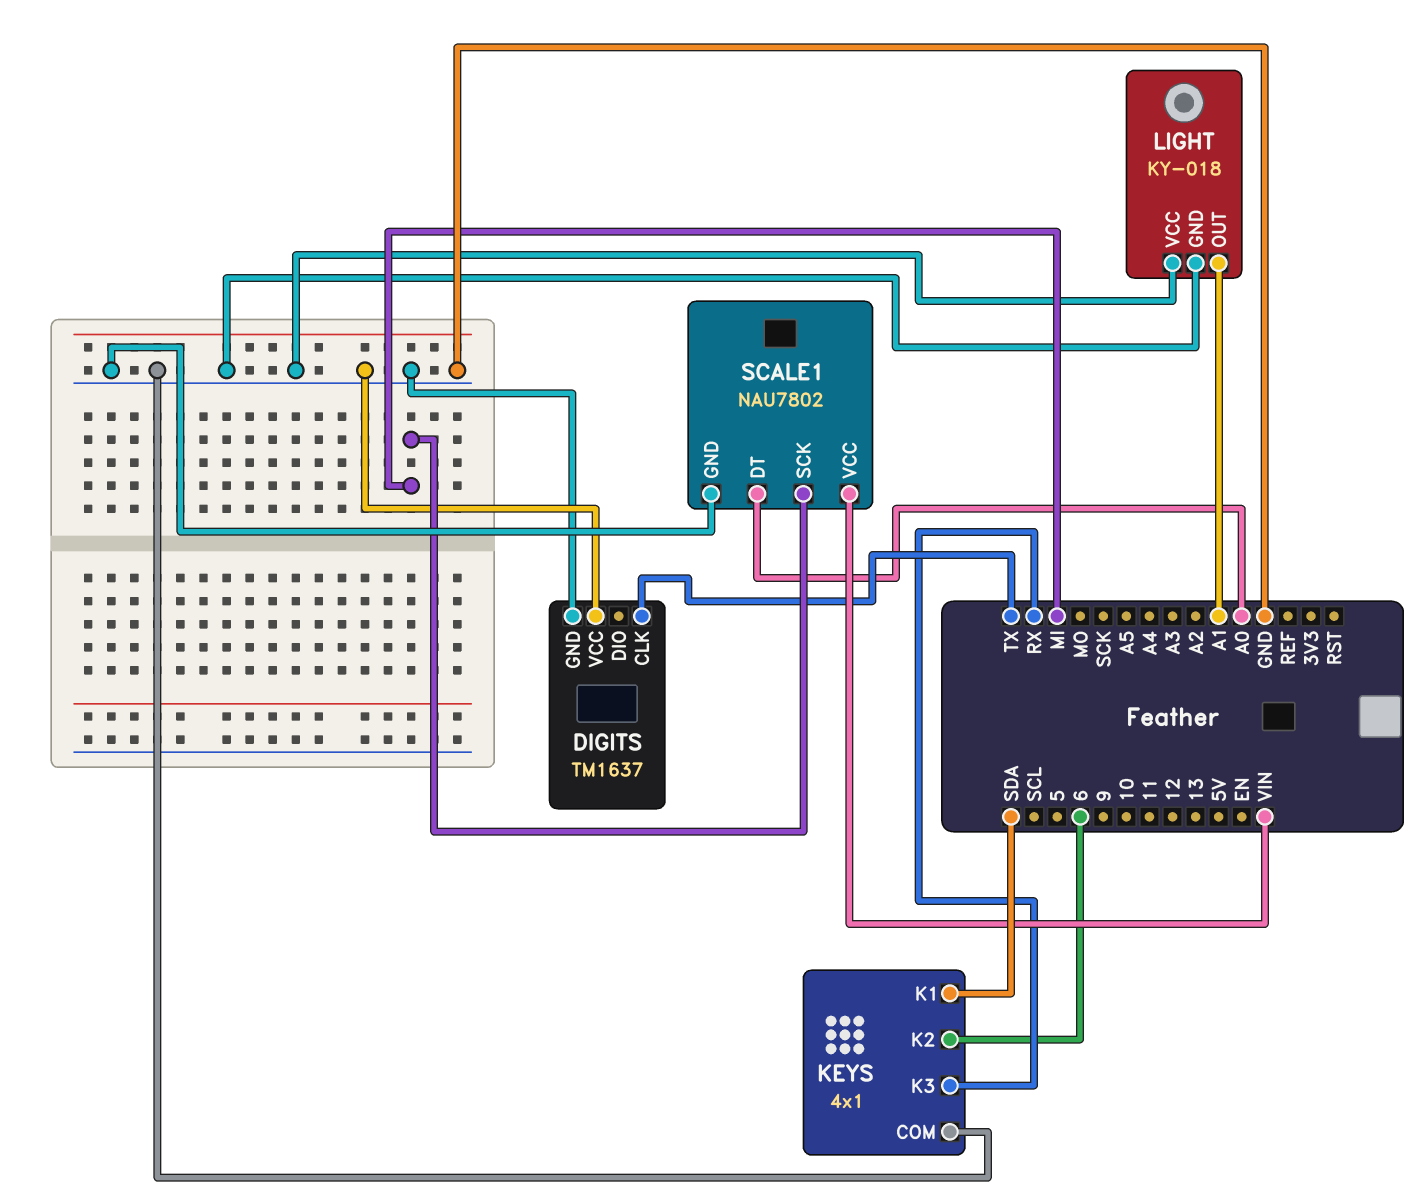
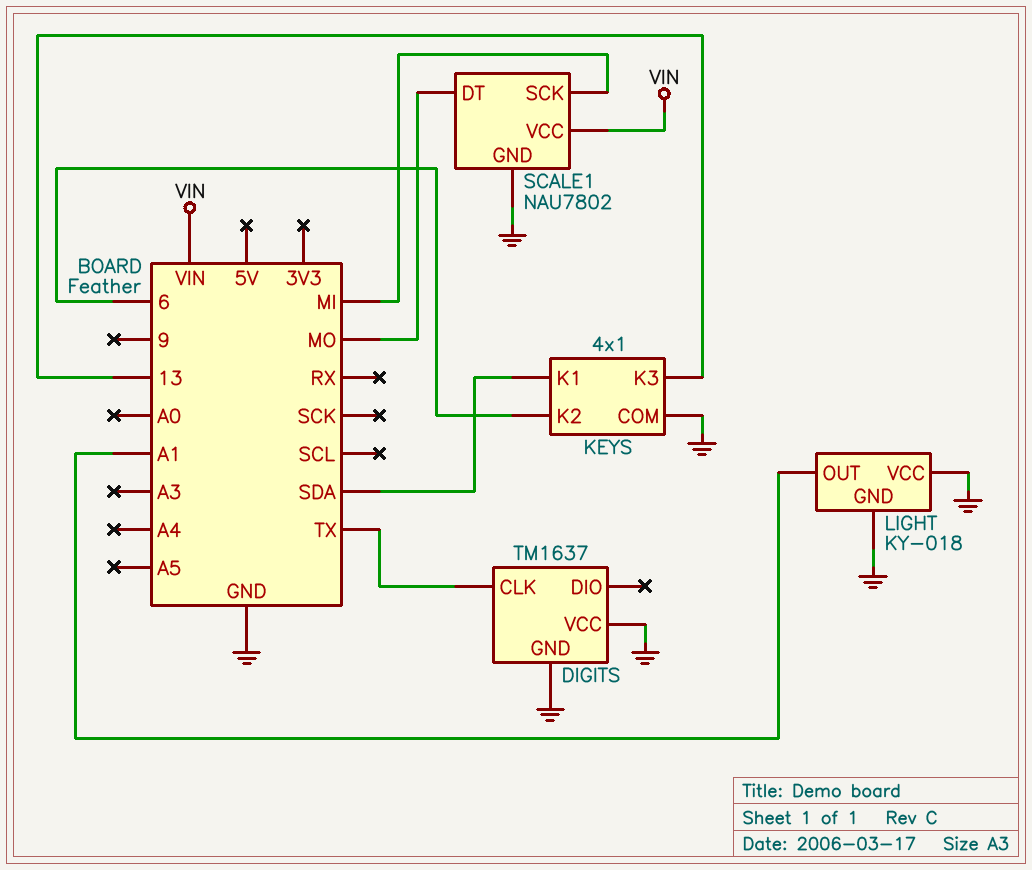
KEYS pin K3: RX -> 13
SCALE1 pin DT: A0 -> MO

